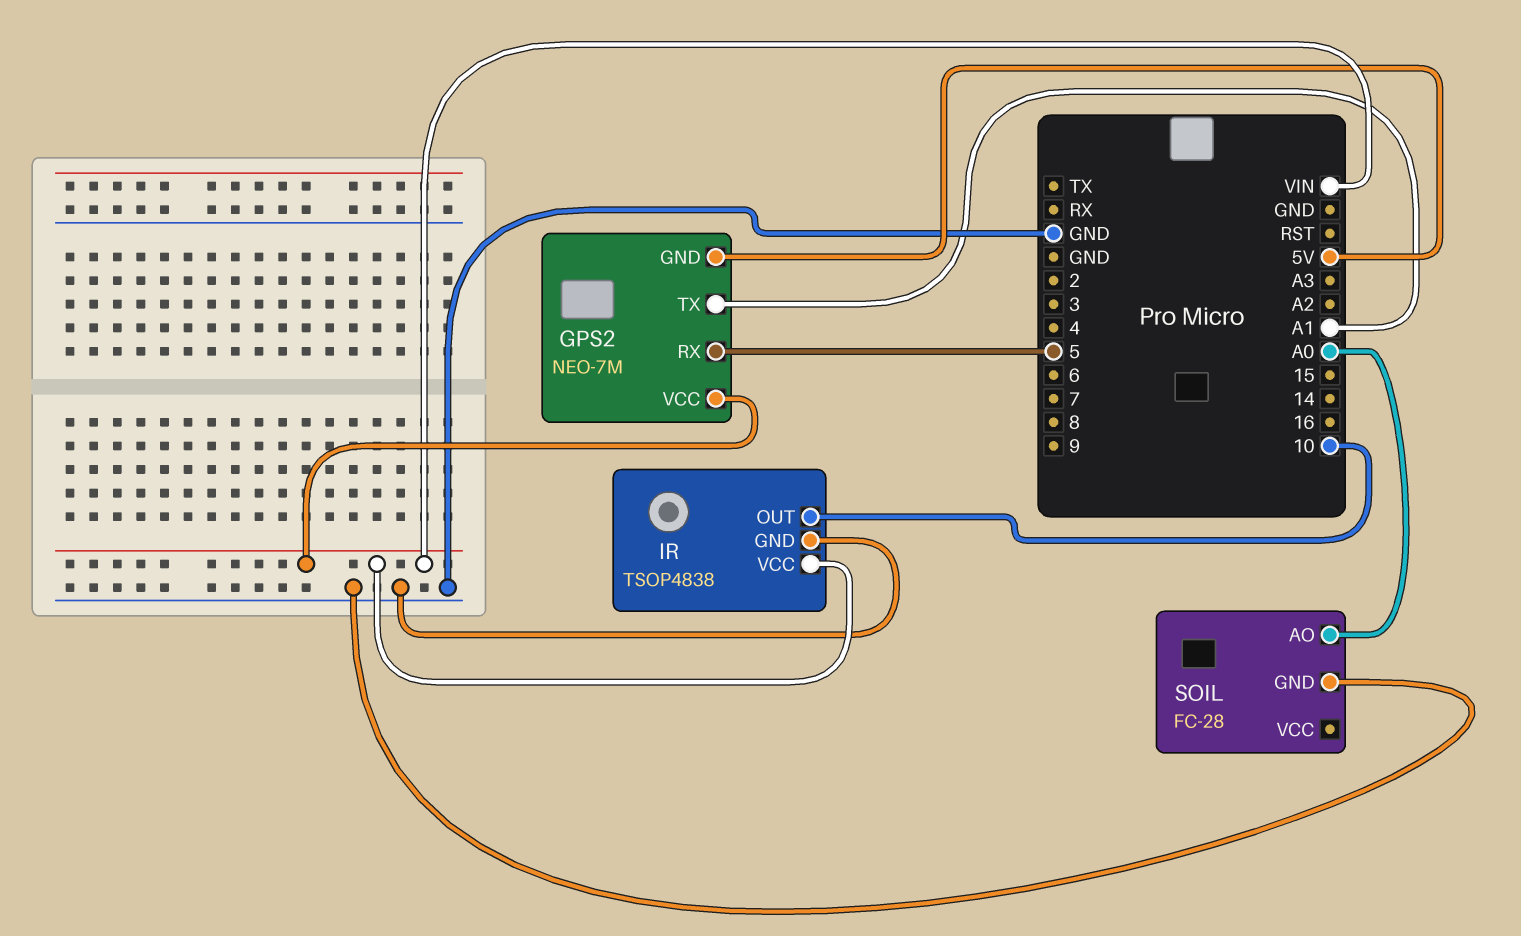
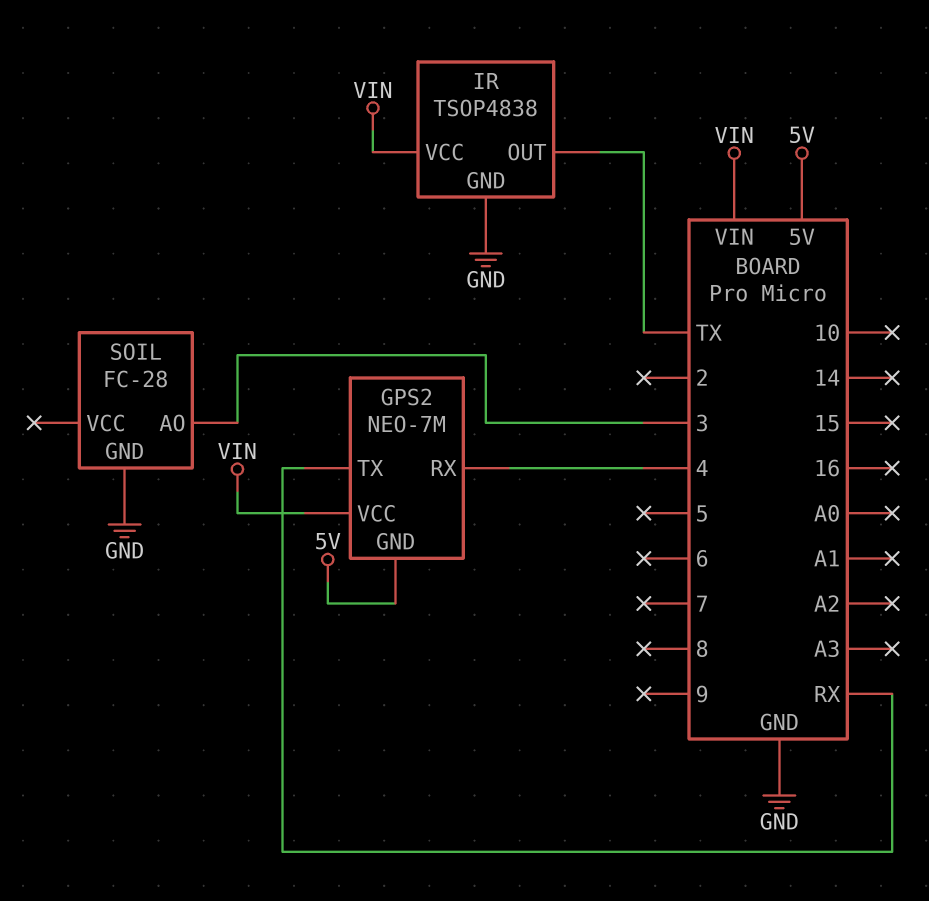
GPS2 pin RX: 5 -> 4
GPS2 pin TX: A1 -> RX
IR pin OUT: 10 -> TX
SOIL pin AO: A0 -> 3

